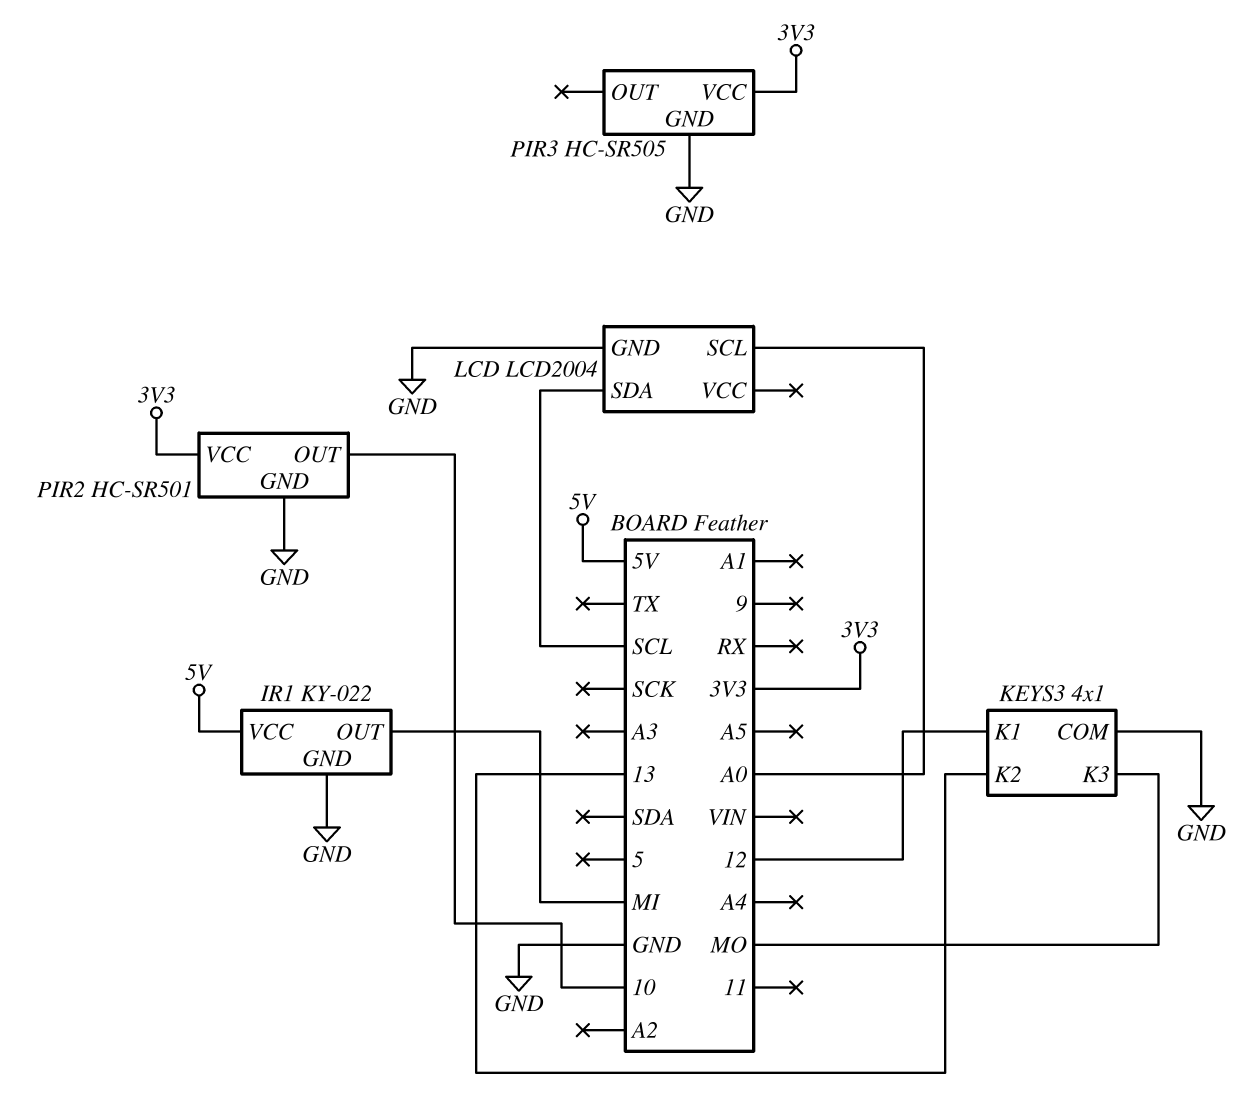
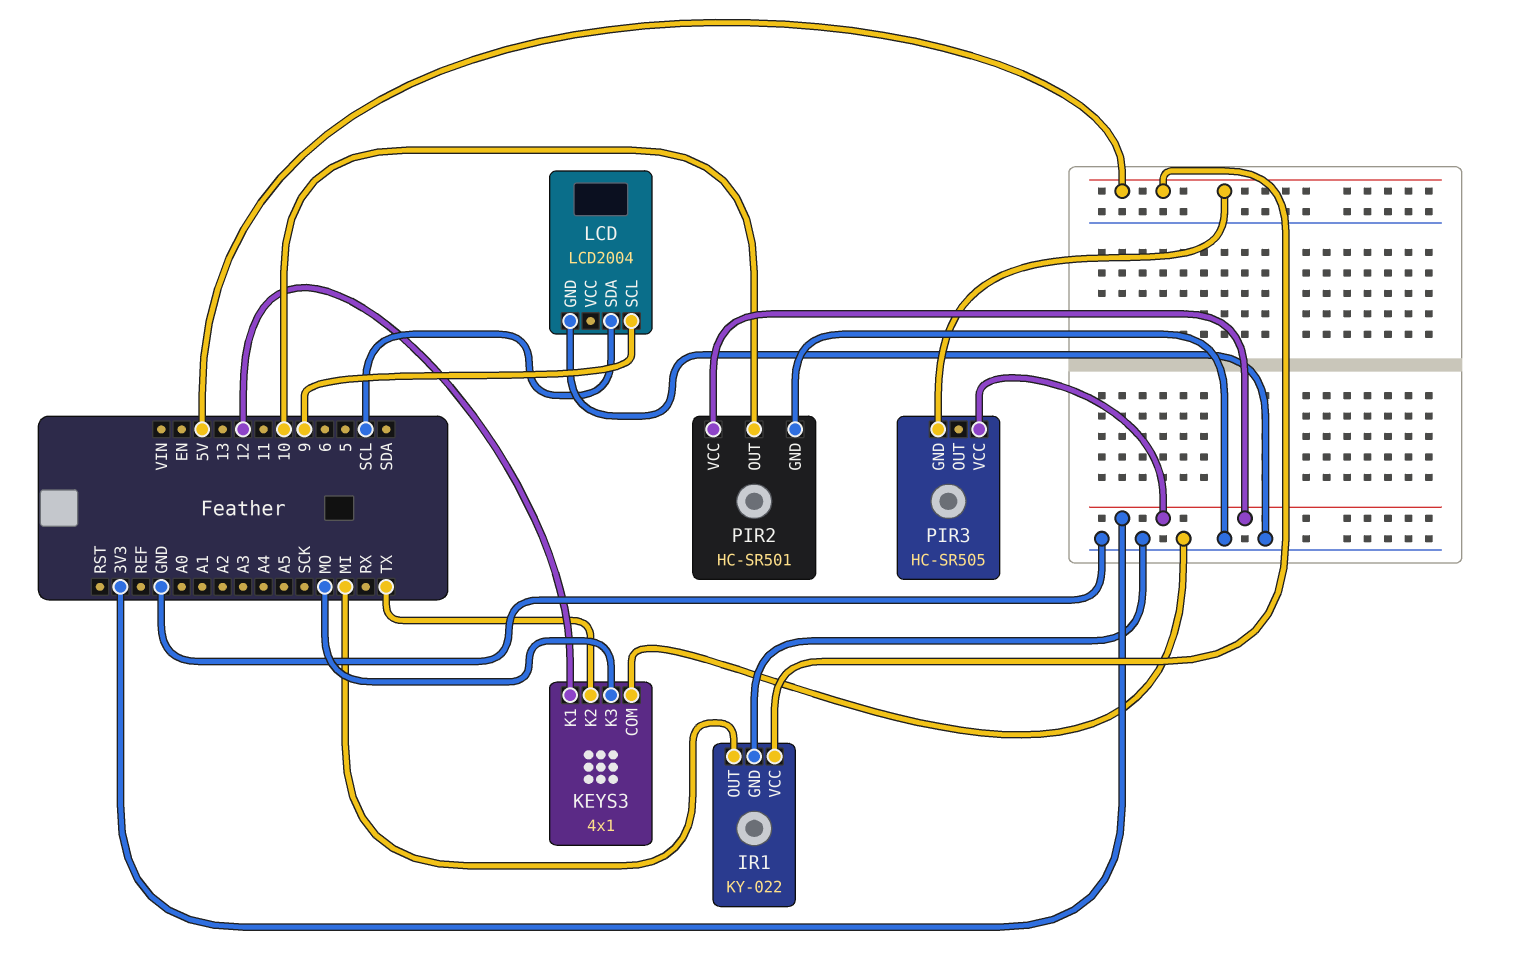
KEYS3 pin K2: 13 -> TX
LCD pin SCL: A0 -> 9
PIR3 pin GND: GND -> 5V

